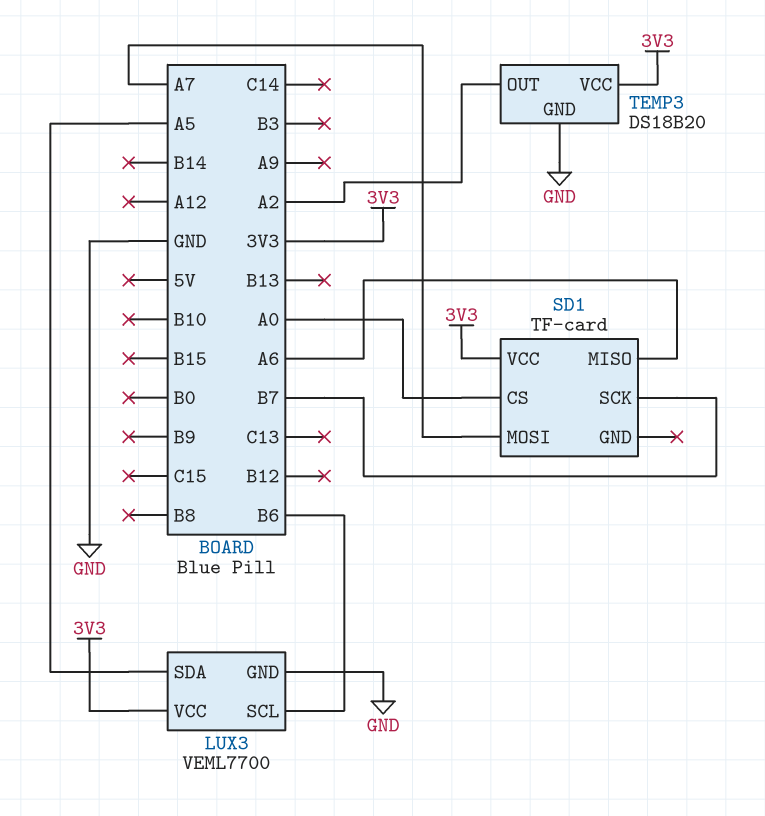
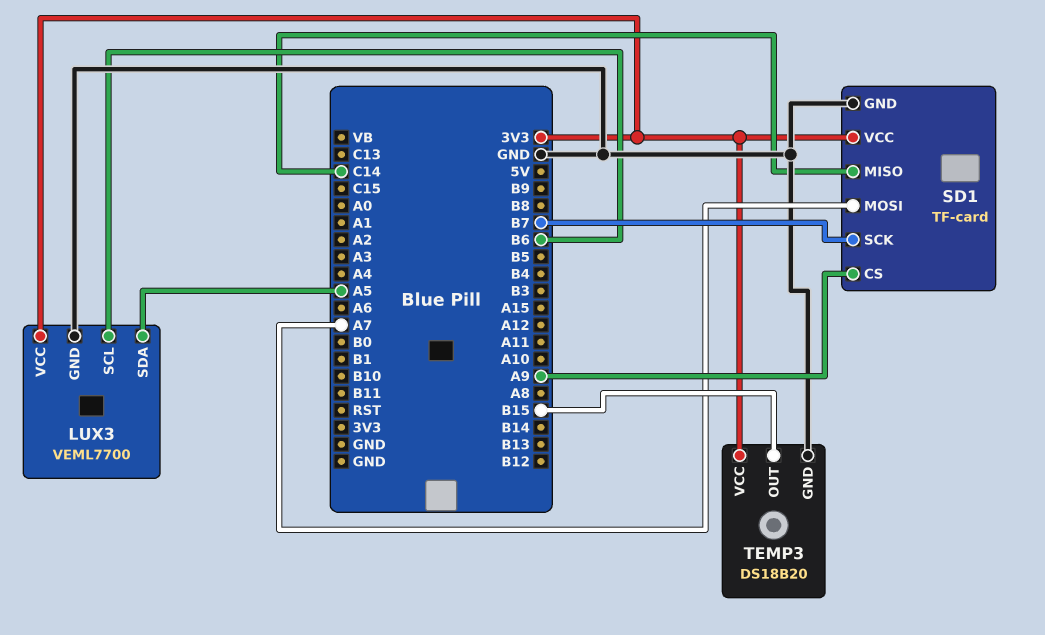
SD1 pin CS: A0 -> A9
SD1 pin GND: none -> GND
SD1 pin MISO: A6 -> C14
TEMP3 pin OUT: A2 -> B15

